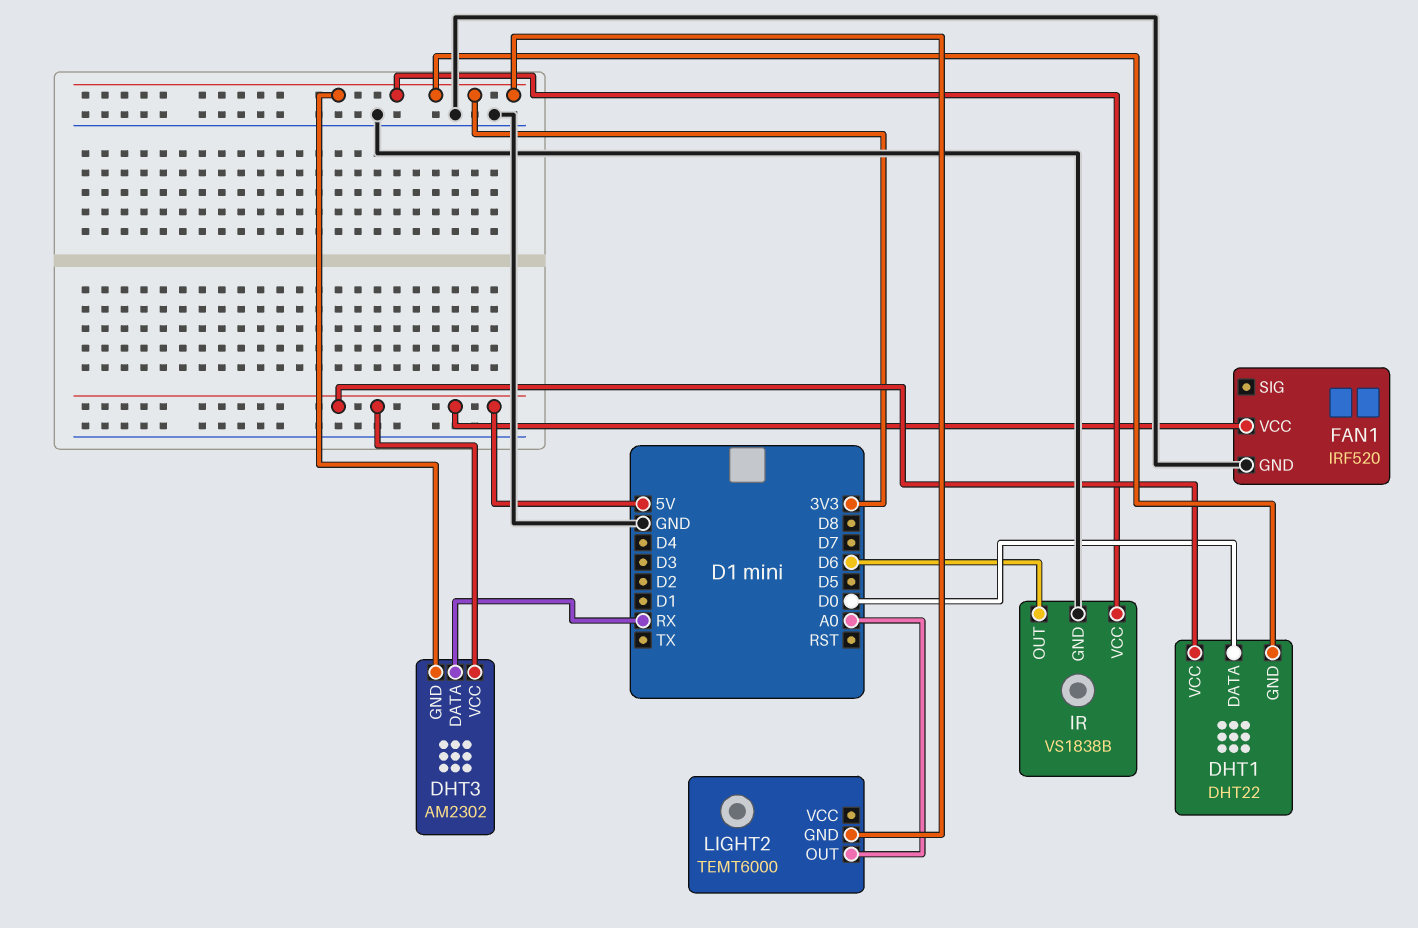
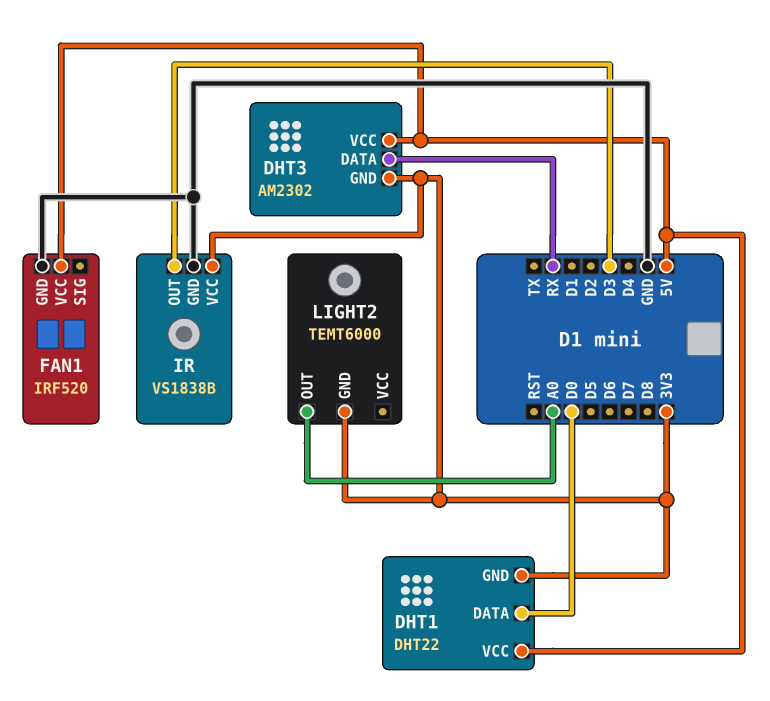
IR pin OUT: D6 -> D3

